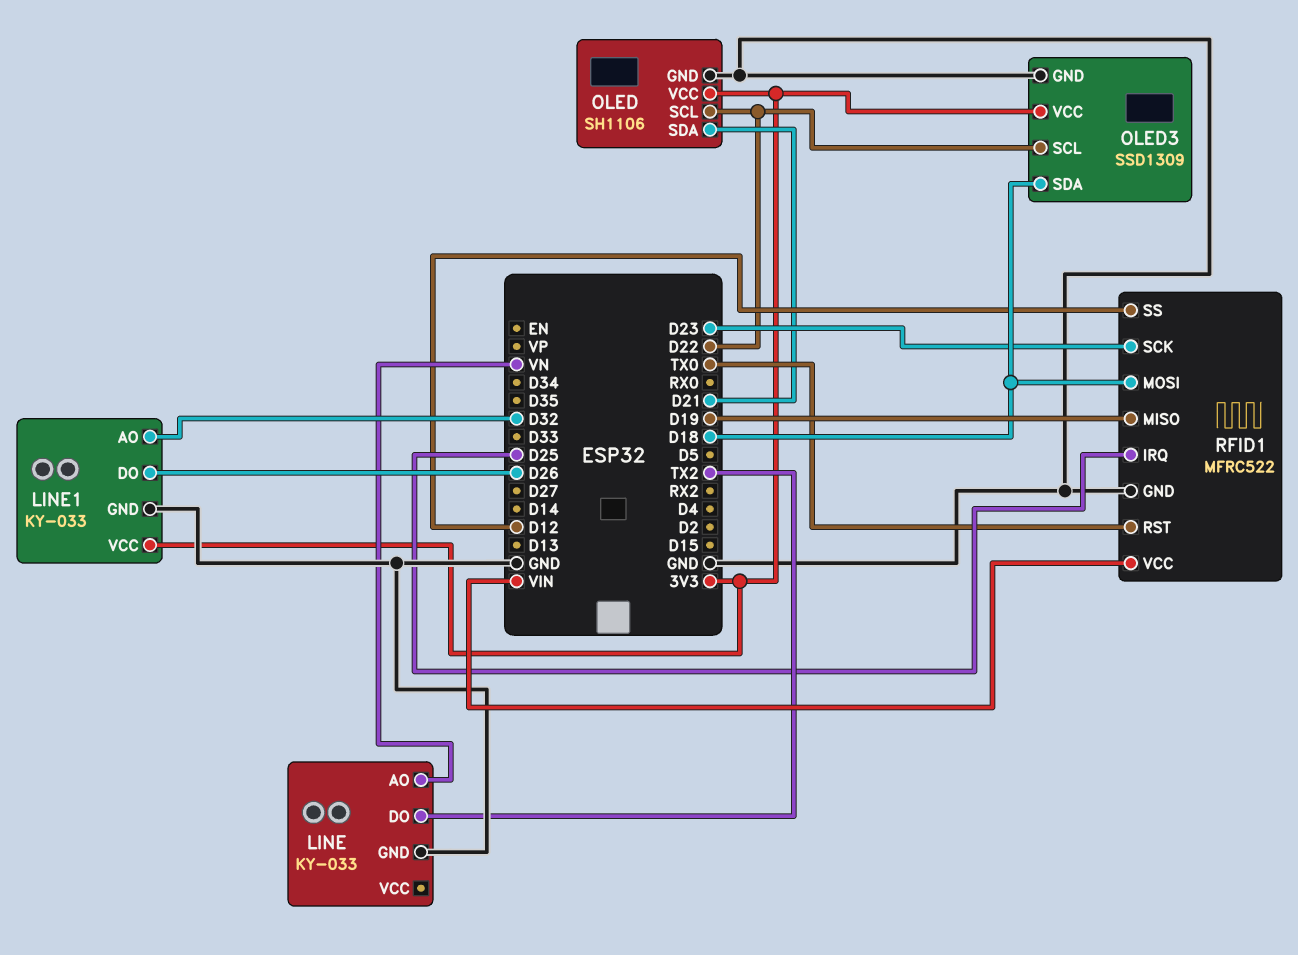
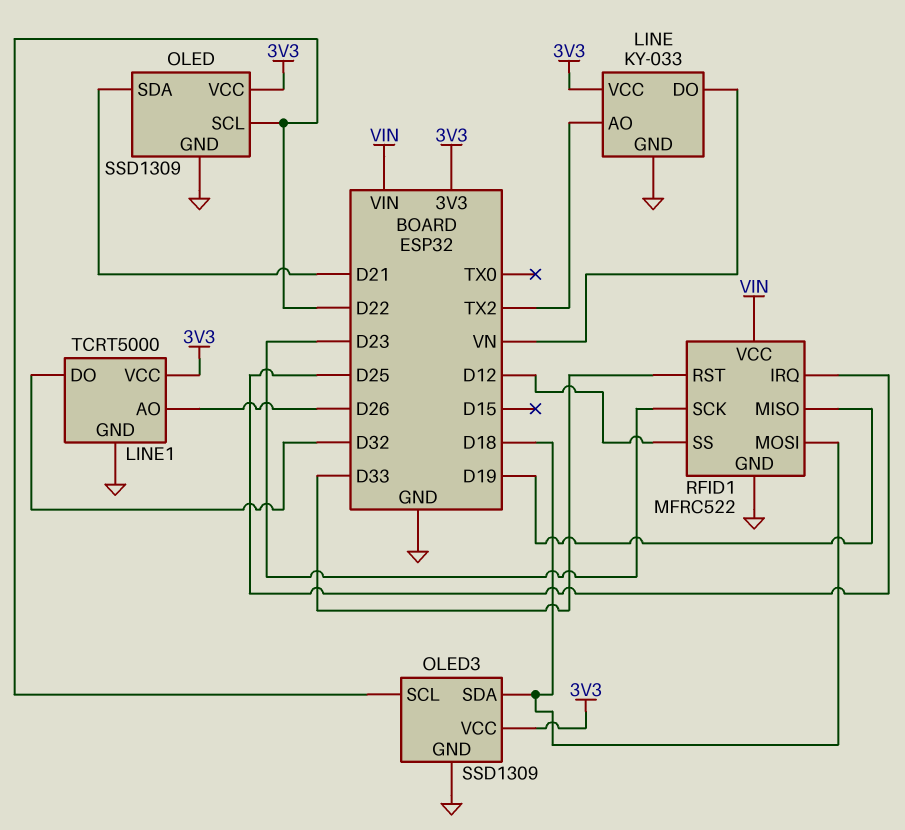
LINE pin AO: VN -> TX2
LINE pin DO: TX2 -> VN
LINE pin VCC: none -> 3V3
LINE1: KY-033 -> TCRT5000
LINE1 pin AO: D32 -> D26
LINE1 pin DO: D26 -> D32
OLED: SH1106 -> SSD1309
RFID1 pin RST: TX0 -> D33

